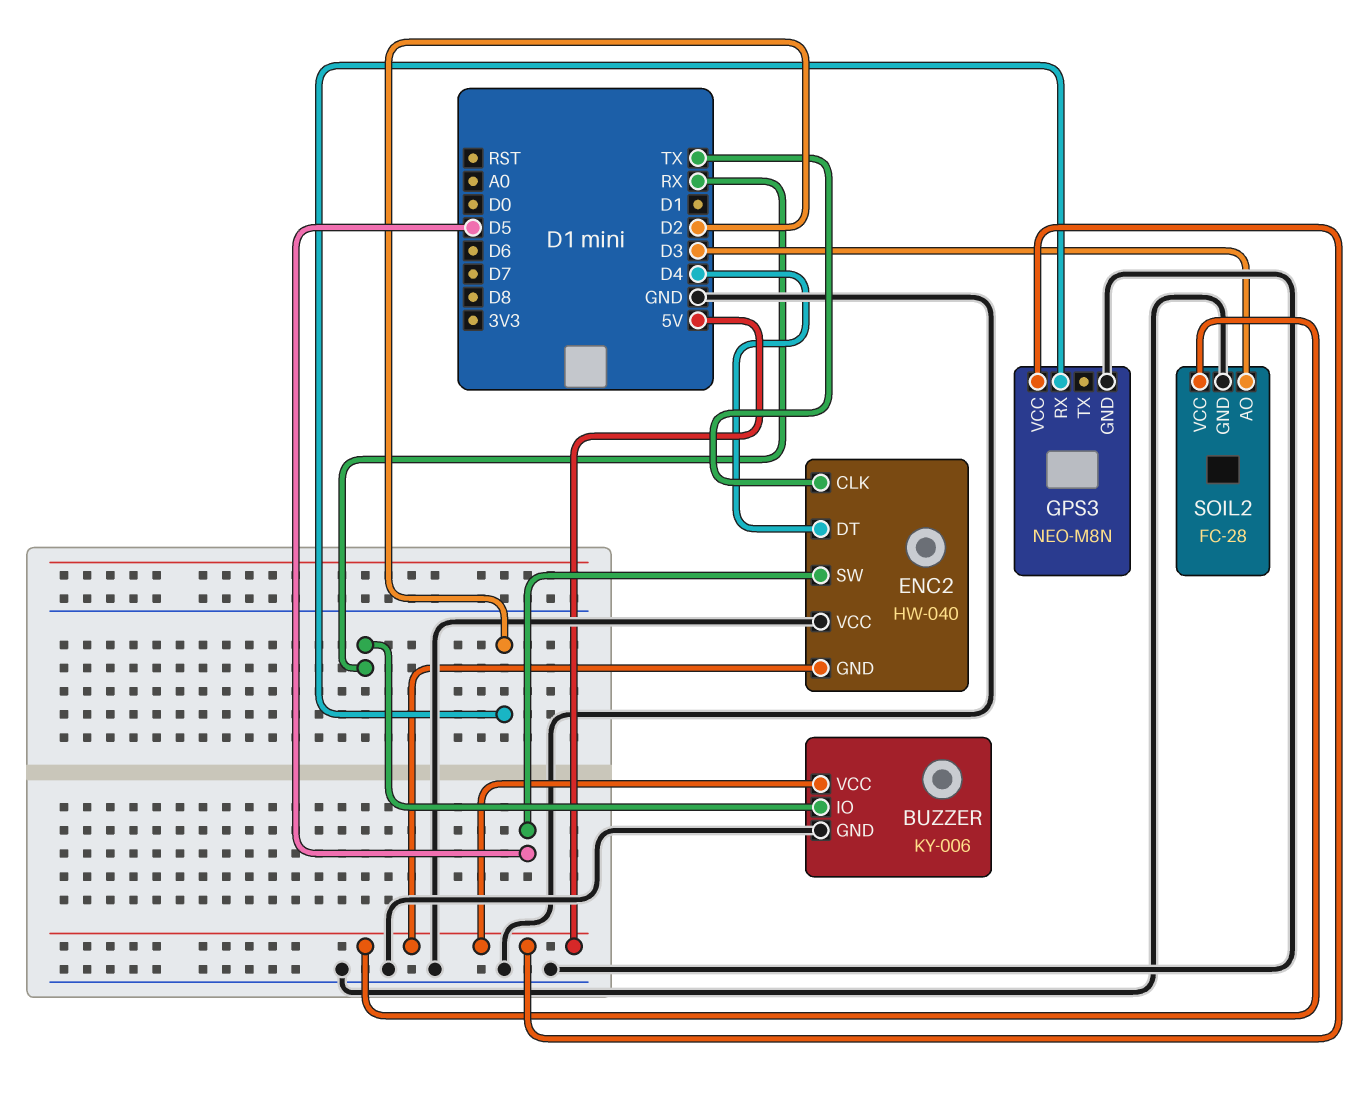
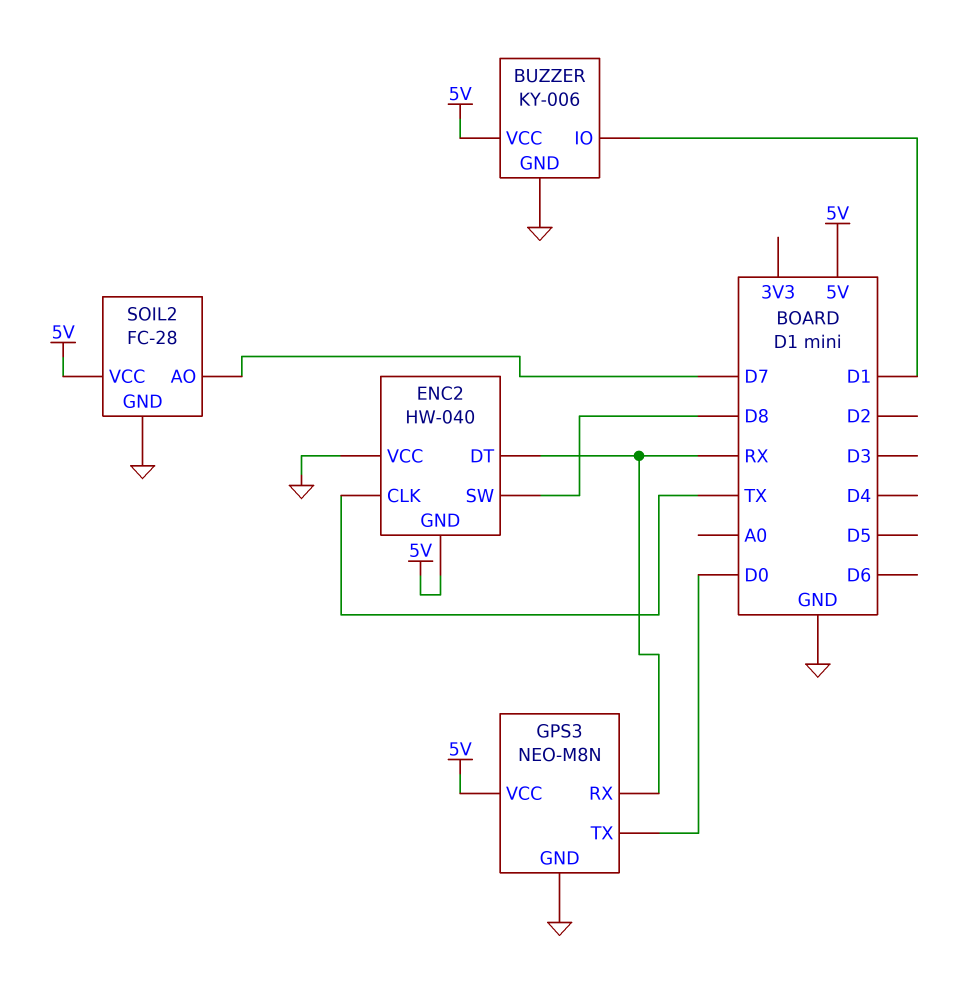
BUZZER pin IO: RX -> D1
ENC2 pin DT: D4 -> RX
ENC2 pin SW: D5 -> D8
GPS3 pin RX: D2 -> RX
GPS3 pin TX: none -> D0
SOIL2 pin AO: D3 -> D7

